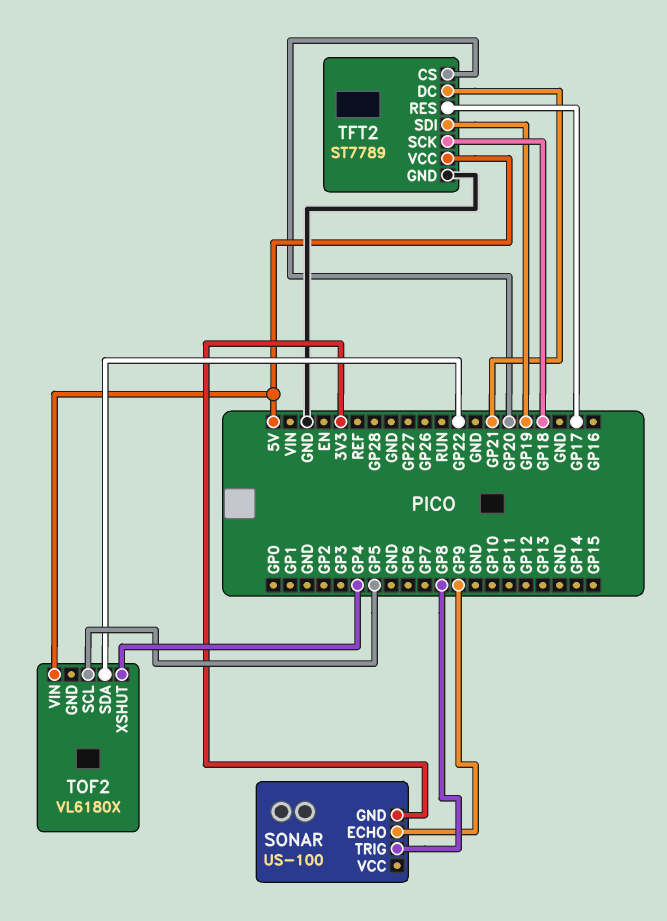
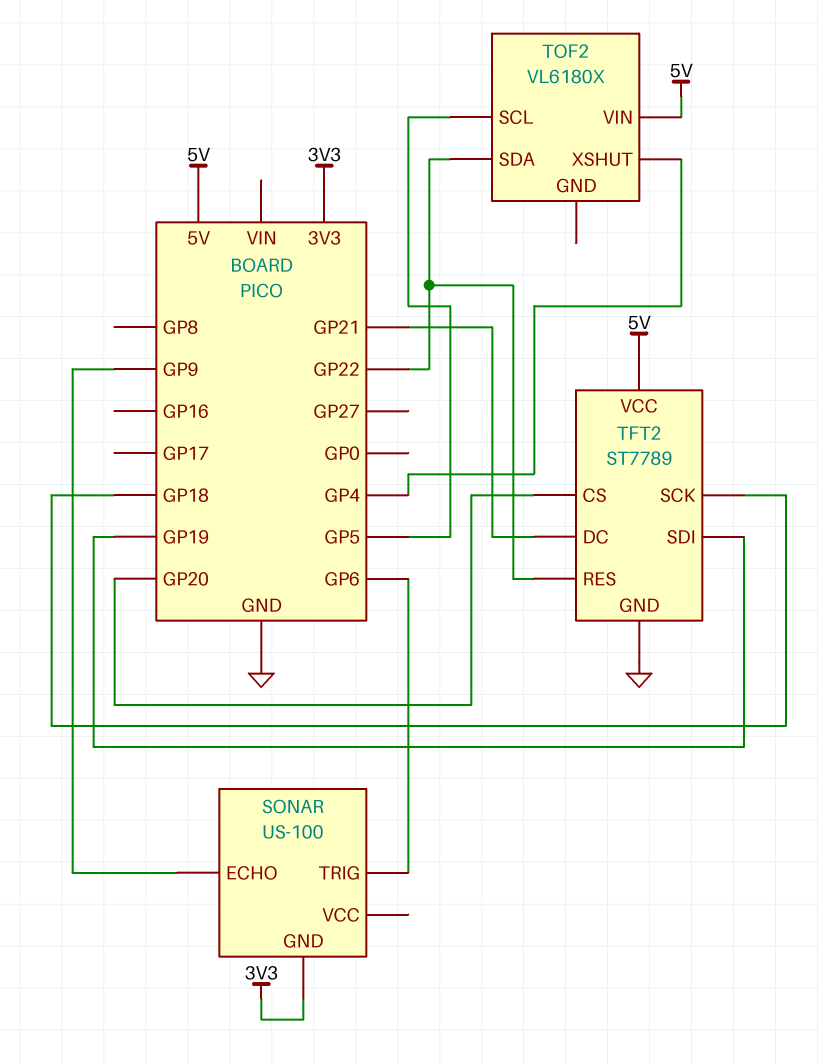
SONAR pin TRIG: GP8 -> GP6
TFT2 pin RES: GP17 -> GP22

